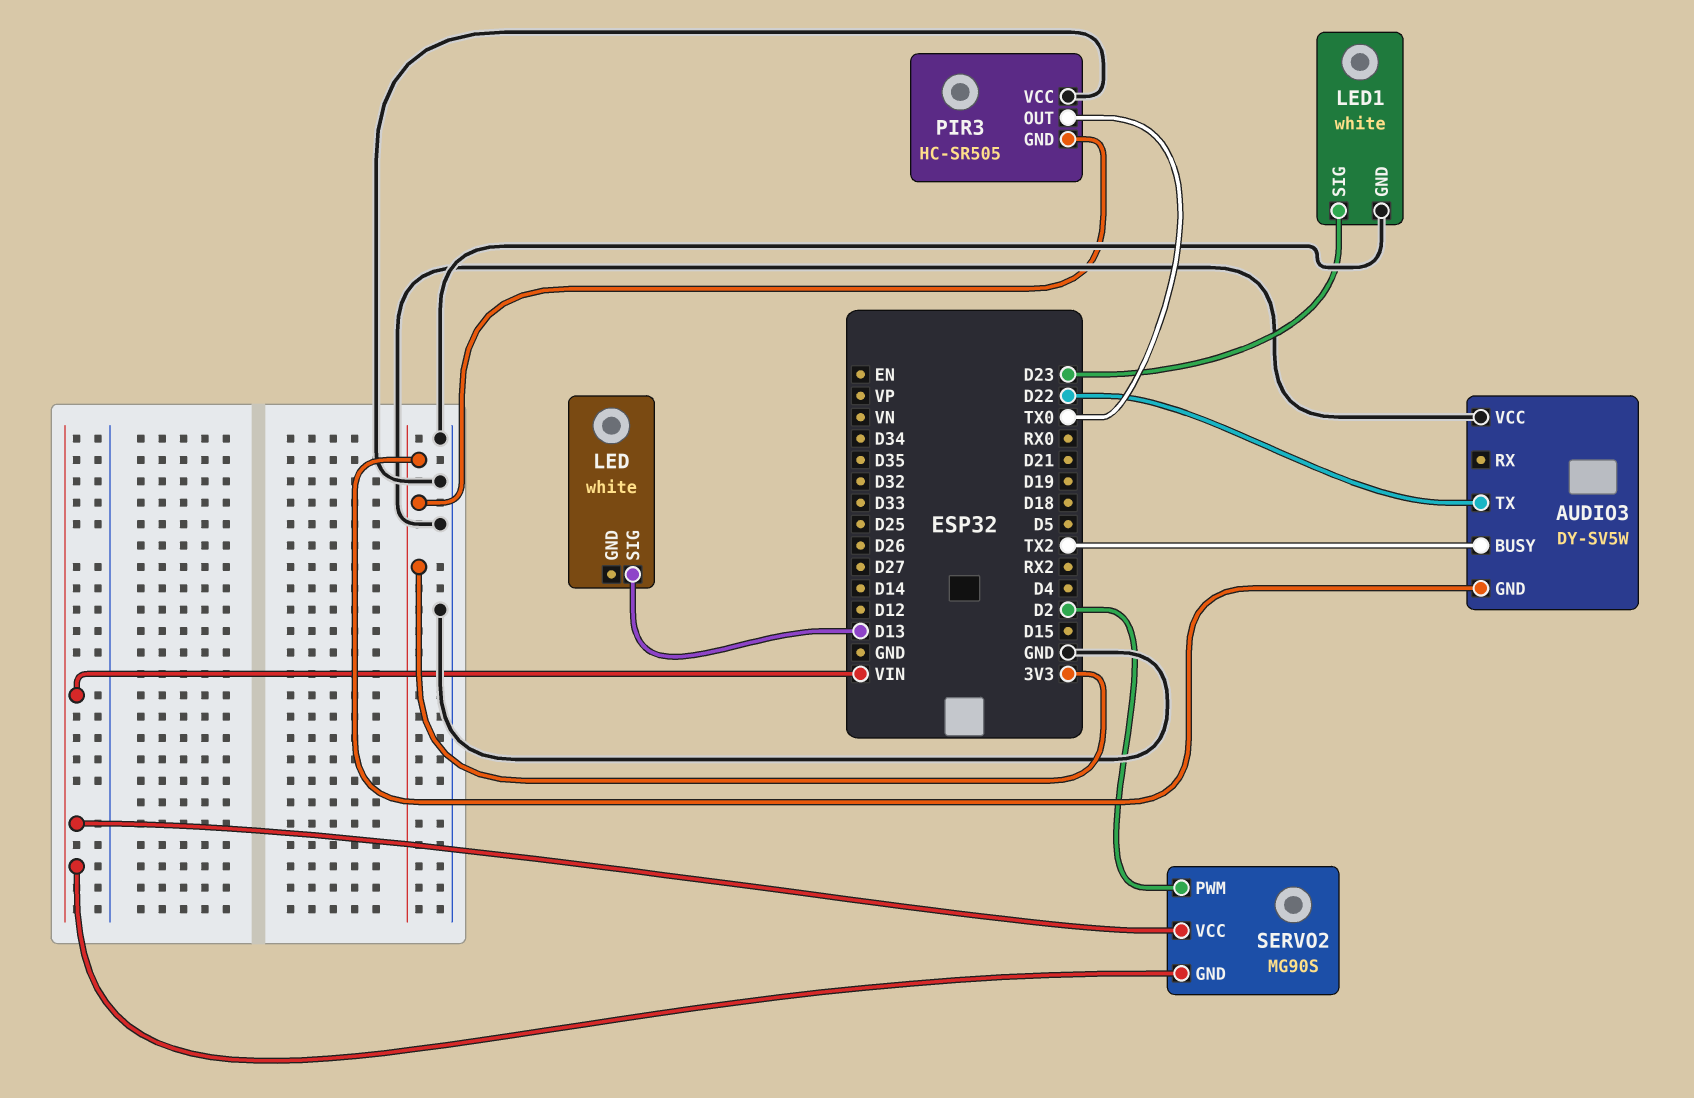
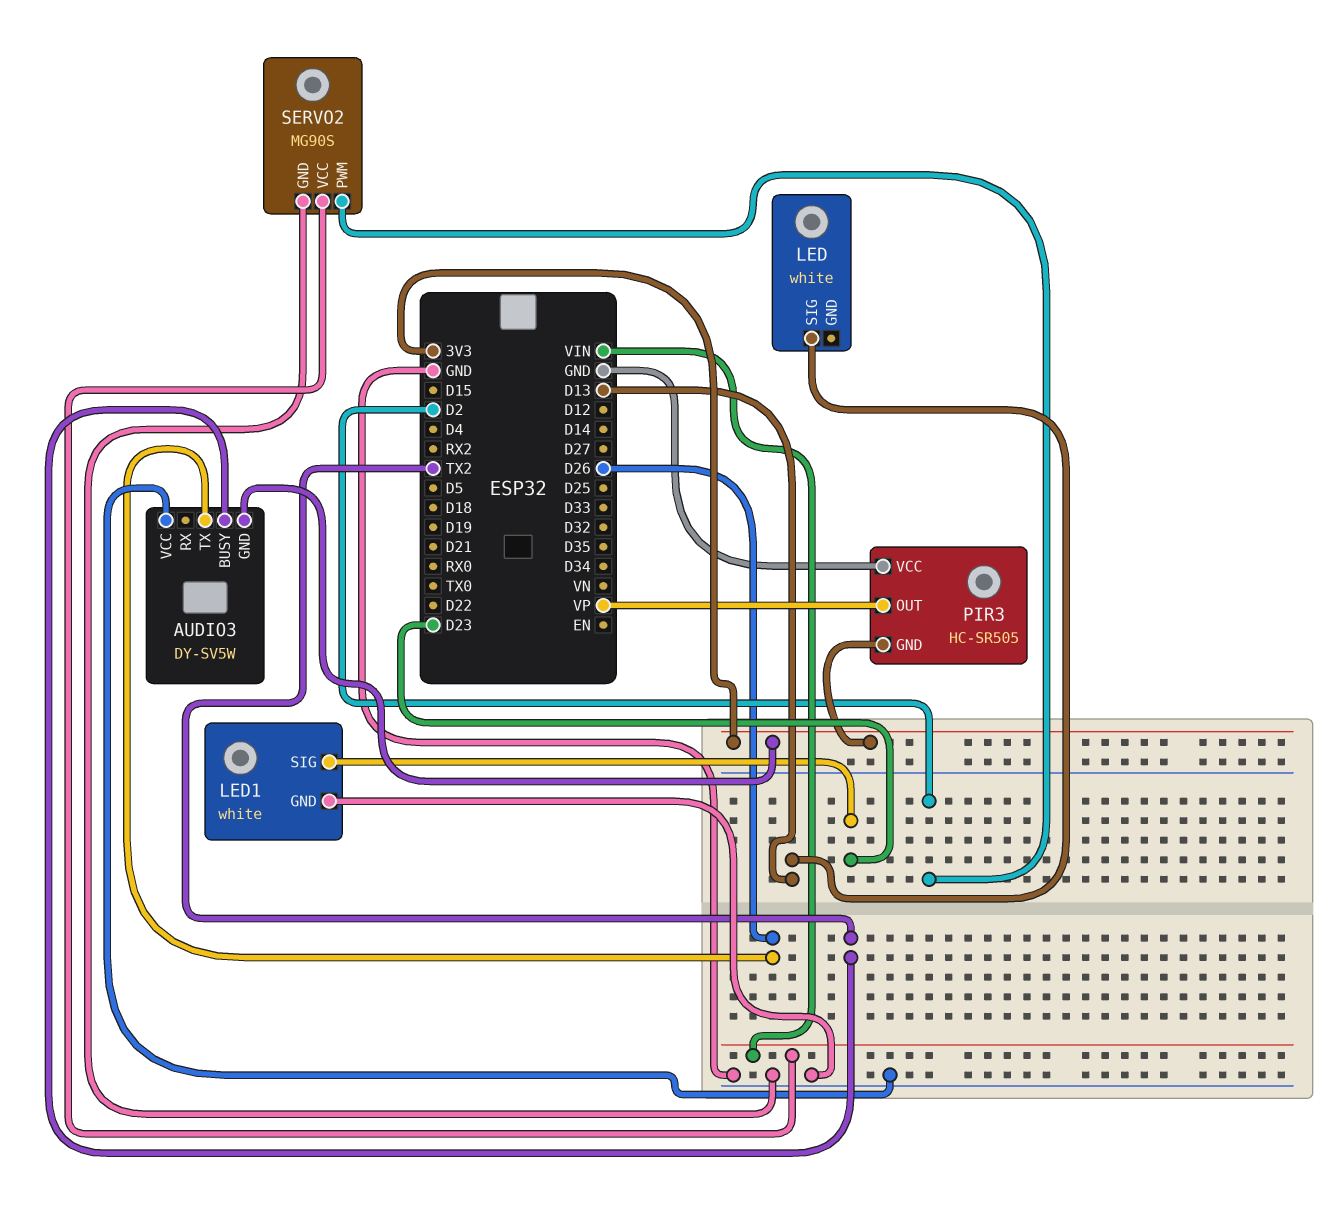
AUDIO3 pin TX: D22 -> D26
PIR3 pin OUT: TX0 -> VP
SERVO2 pin GND: VIN -> GND

